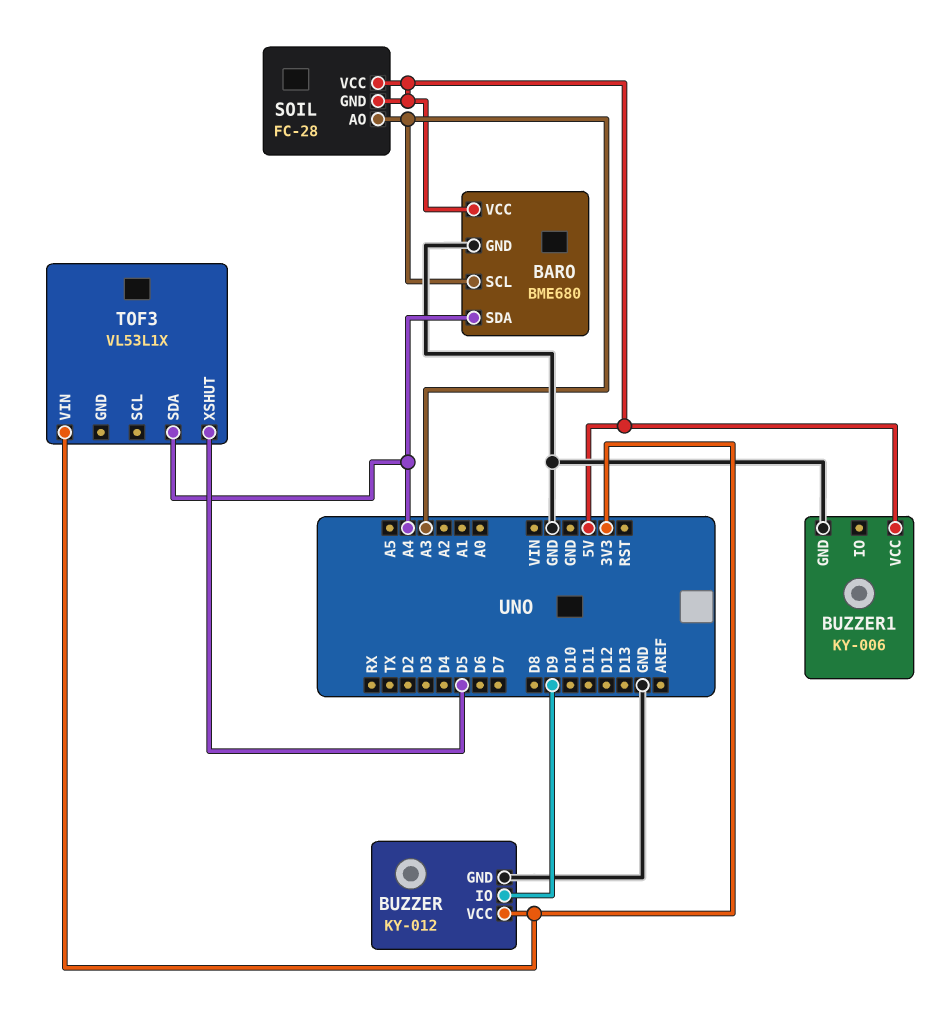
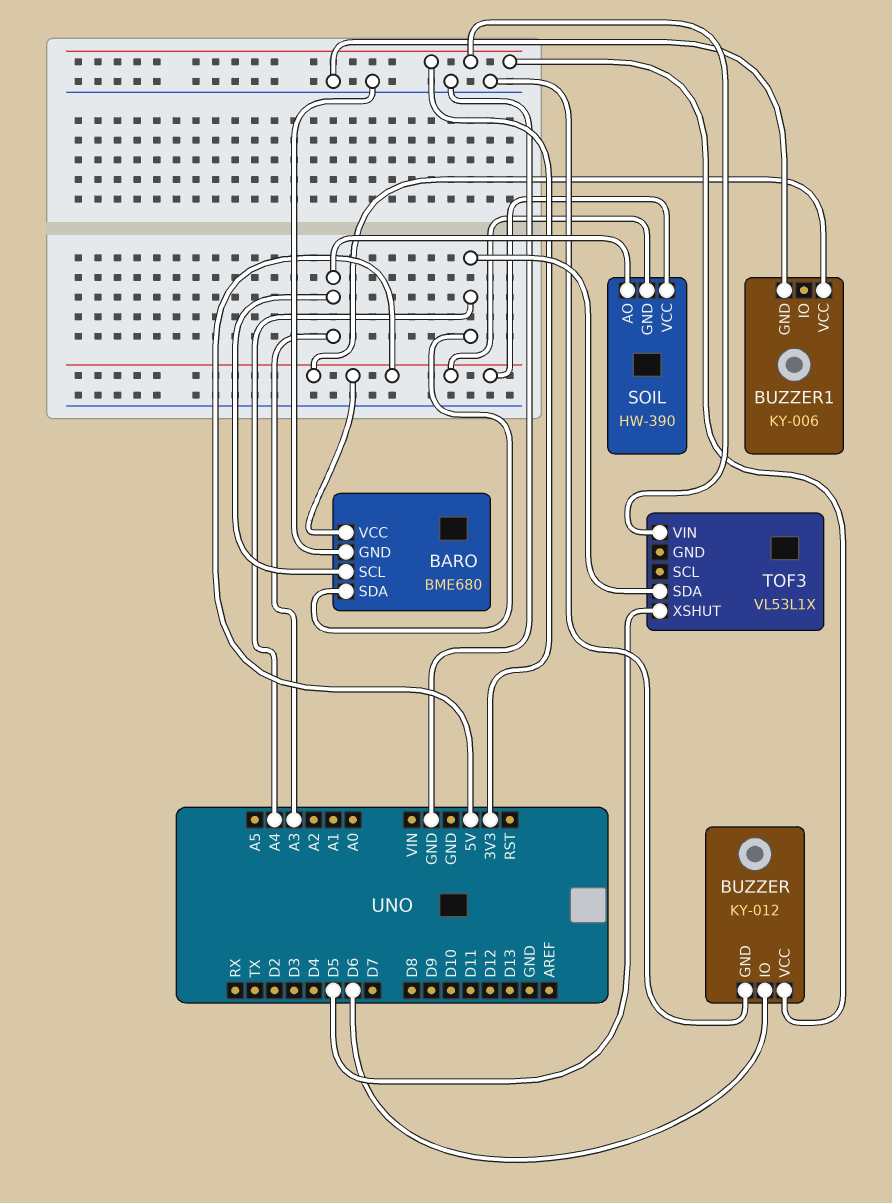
BUZZER pin IO: D9 -> D6
SOIL: FC-28 -> HW-390

